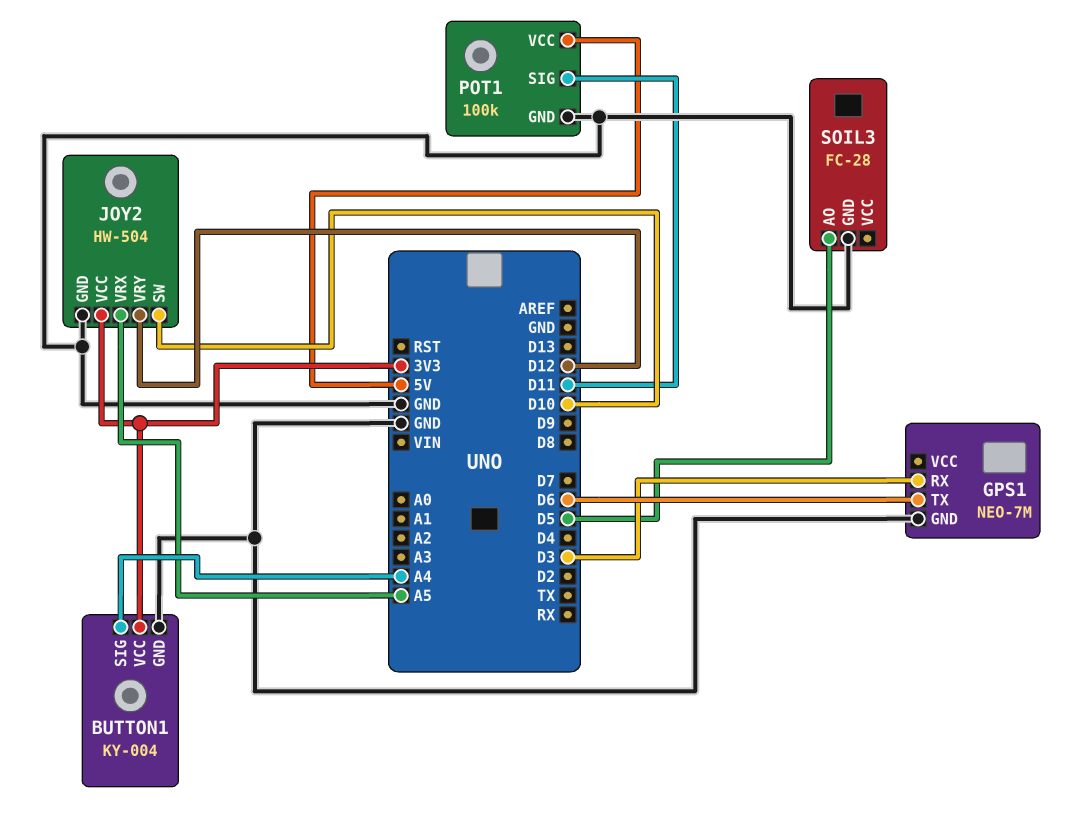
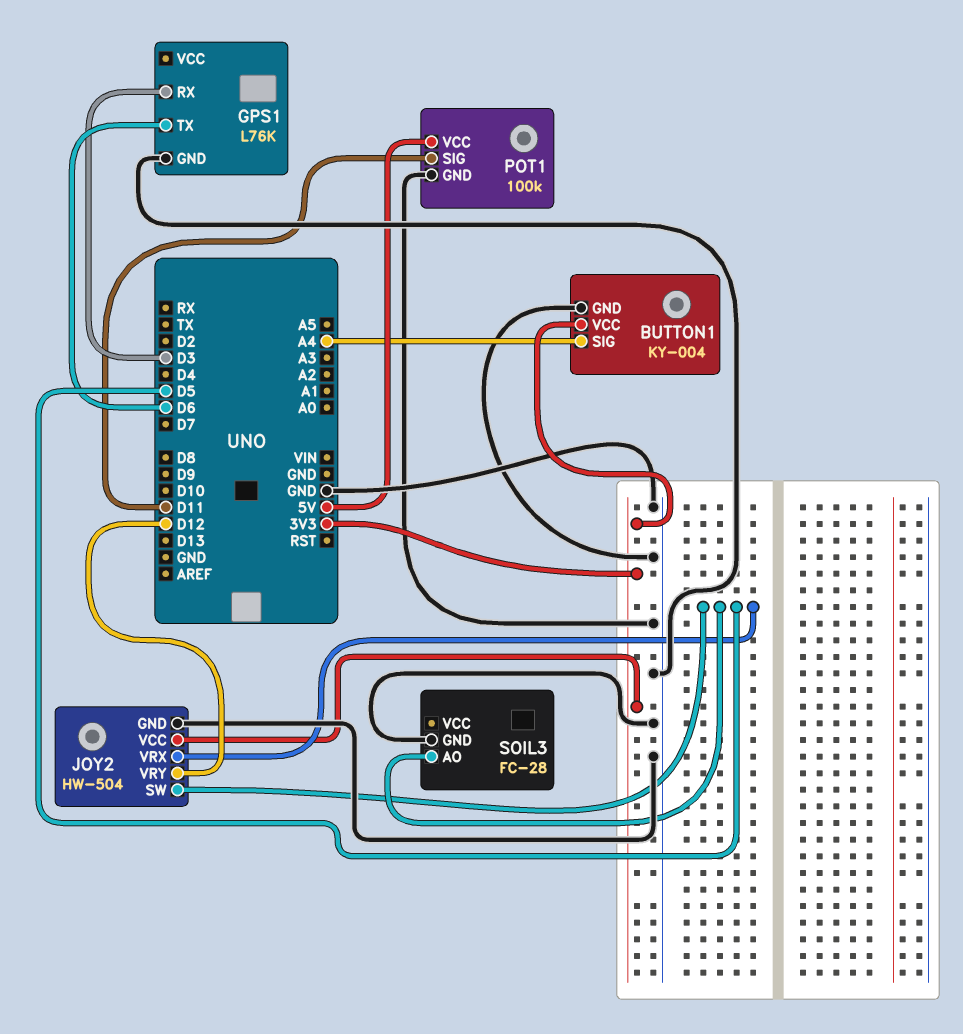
GPS1: NEO-7M -> L76K
JOY2 pin SW: D10 -> D5
JOY2 pin VRX: A5 -> D5

